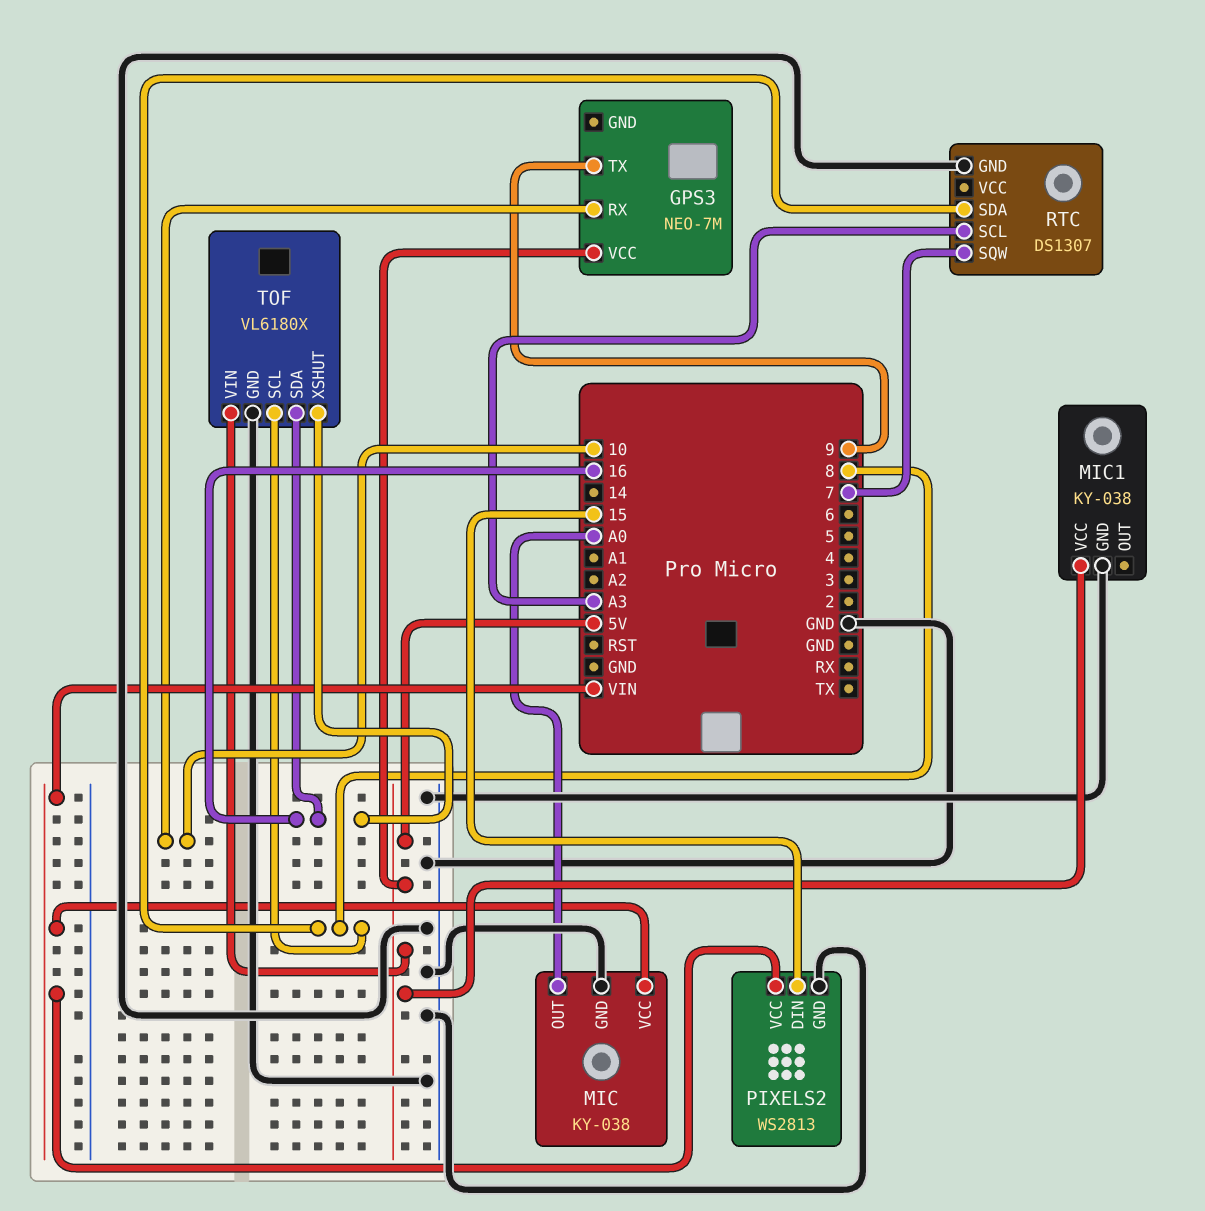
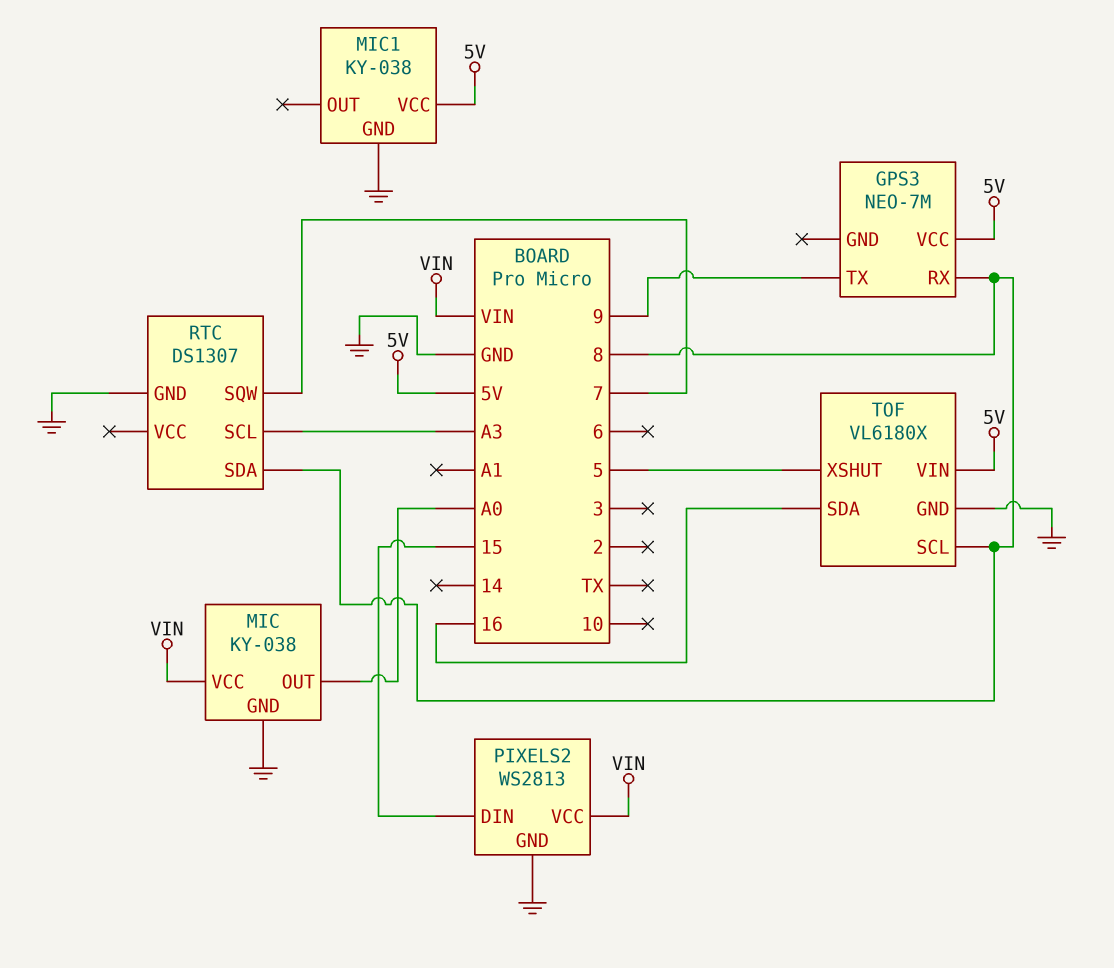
GPS3 pin RX: 10 -> 8
TOF pin XSHUT: 16 -> 5

